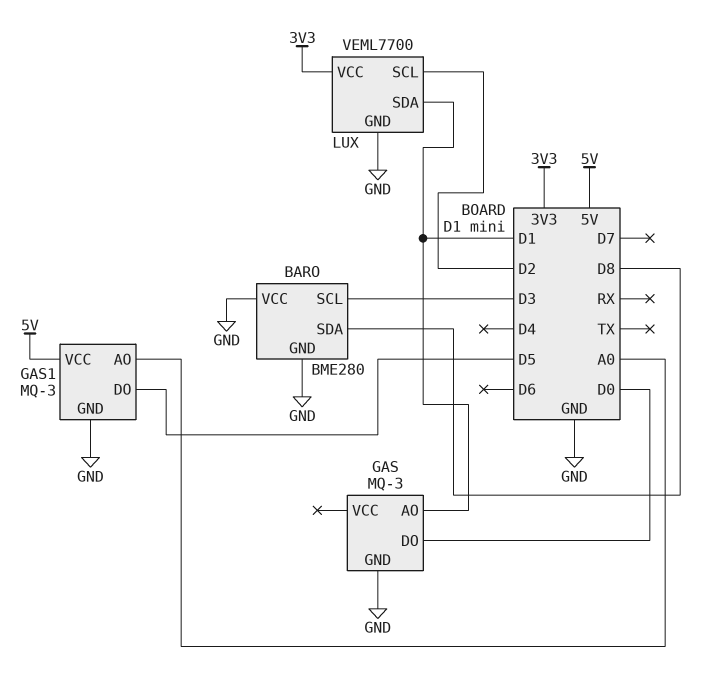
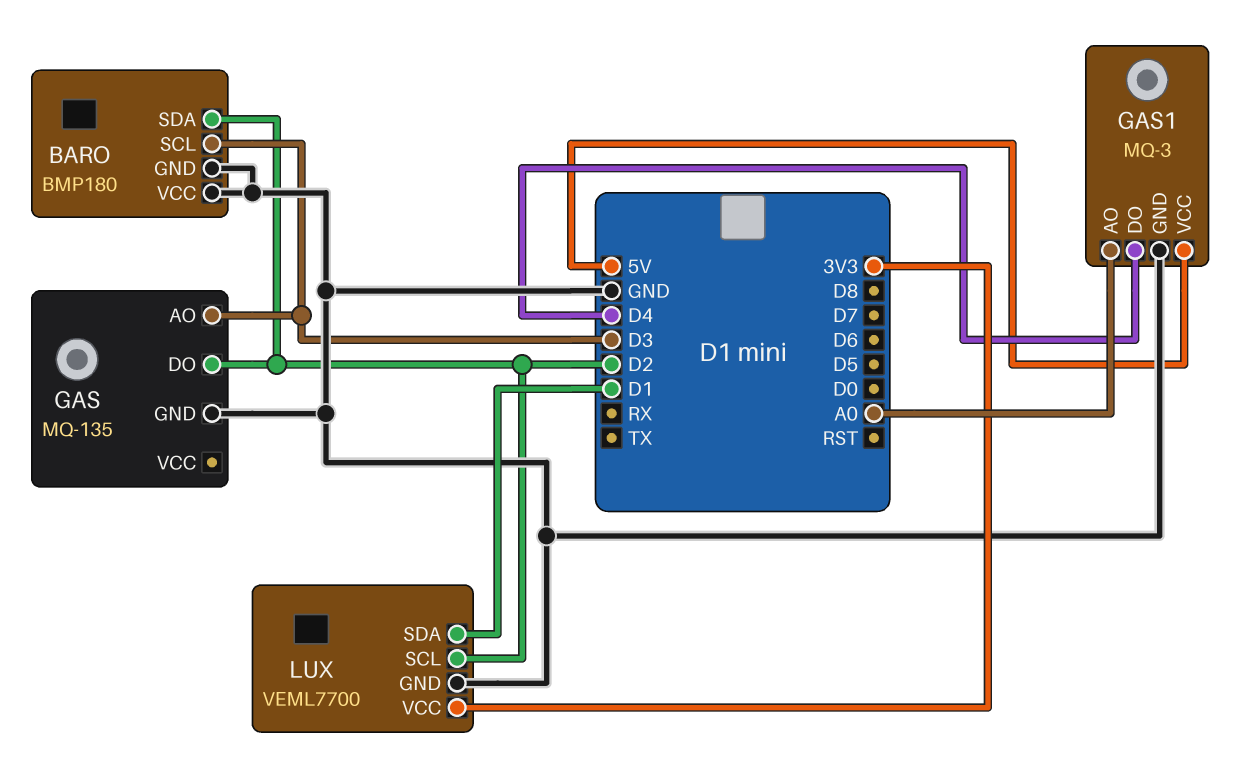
BARO: BME280 -> BMP180
BARO pin SDA: D8 -> D2
GAS: MQ-3 -> MQ-135
GAS pin AO: D1 -> D3
GAS pin DO: D0 -> D2
GAS1 pin DO: D5 -> D4

